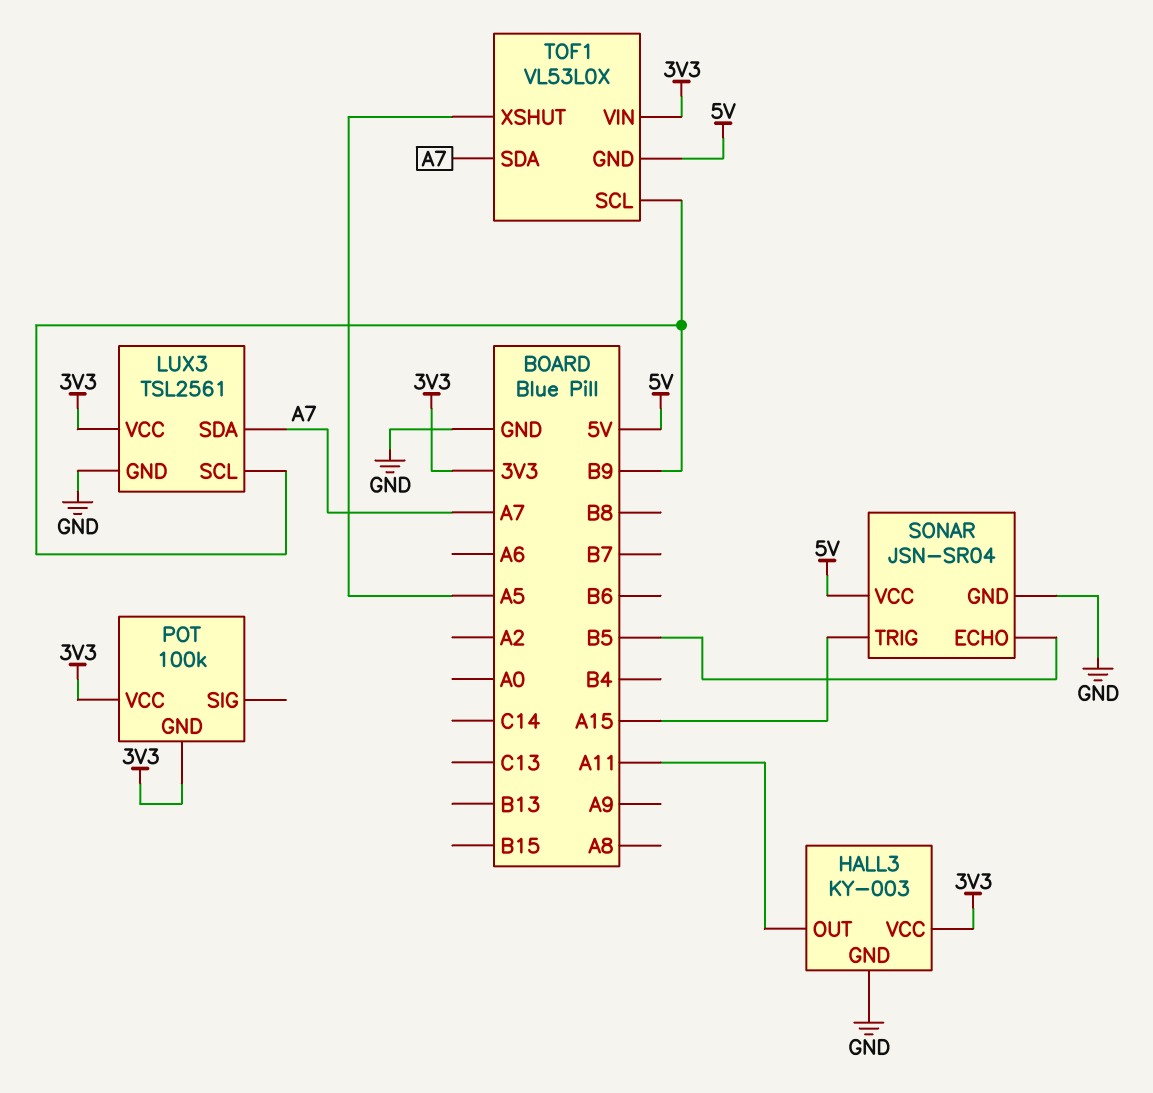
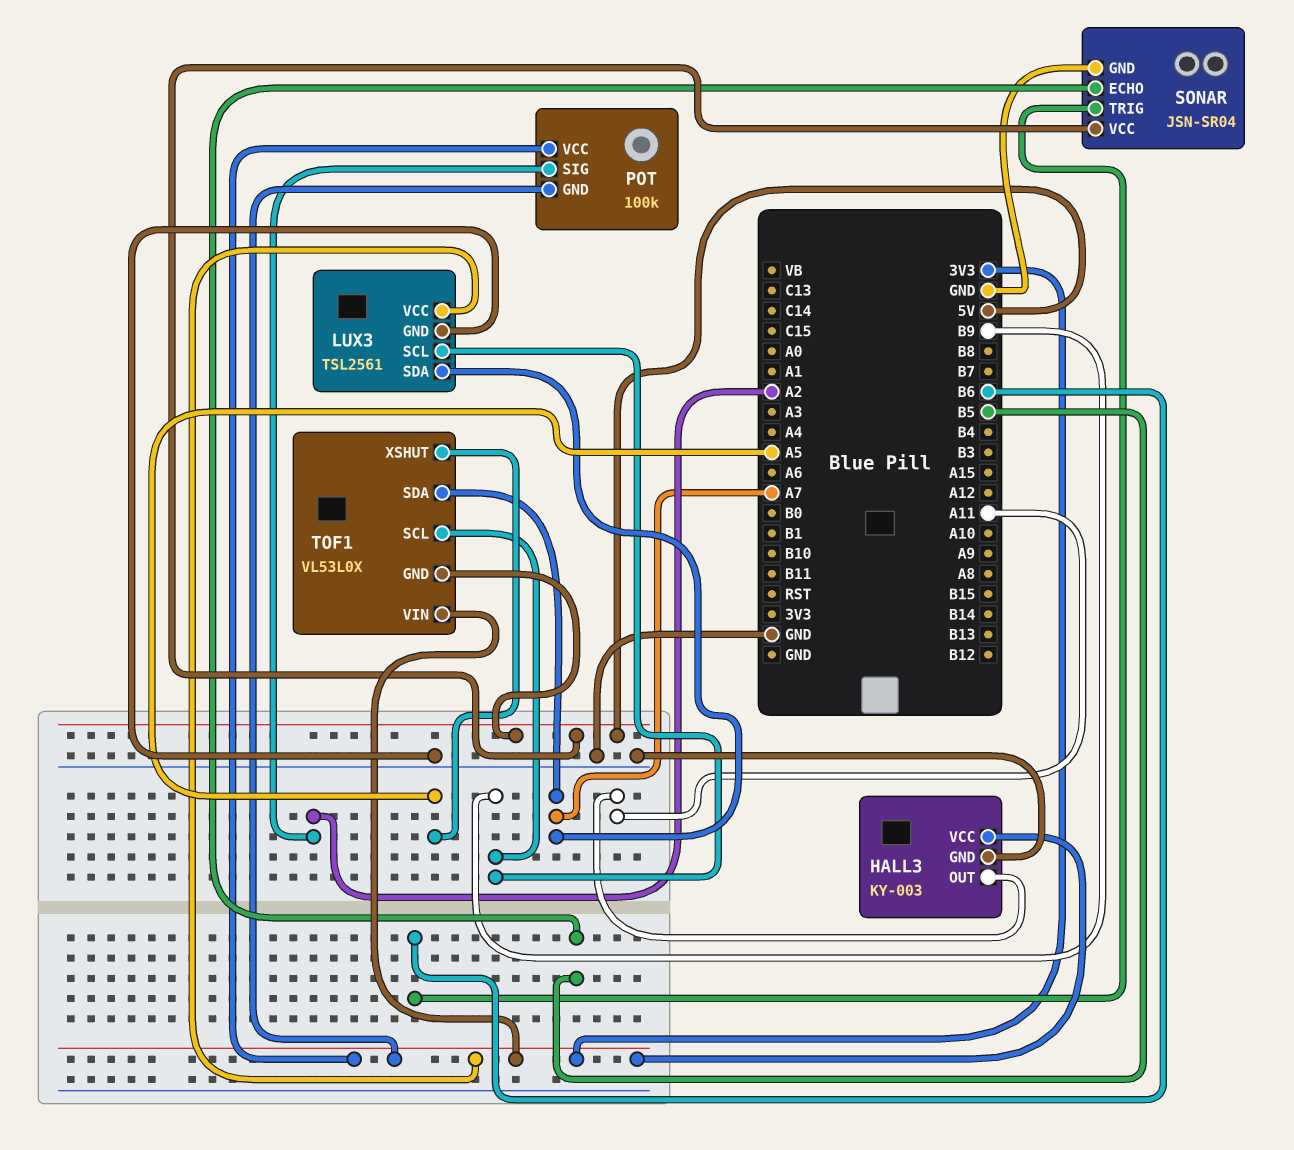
POT pin SIG: none -> A2
SONAR pin TRIG: A15 -> B6

